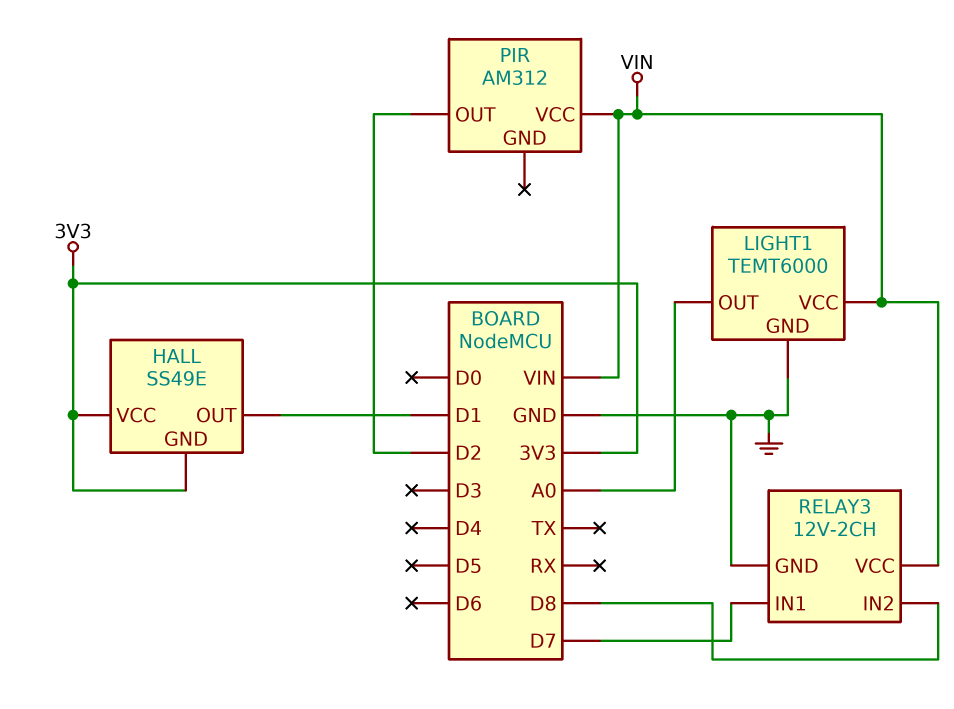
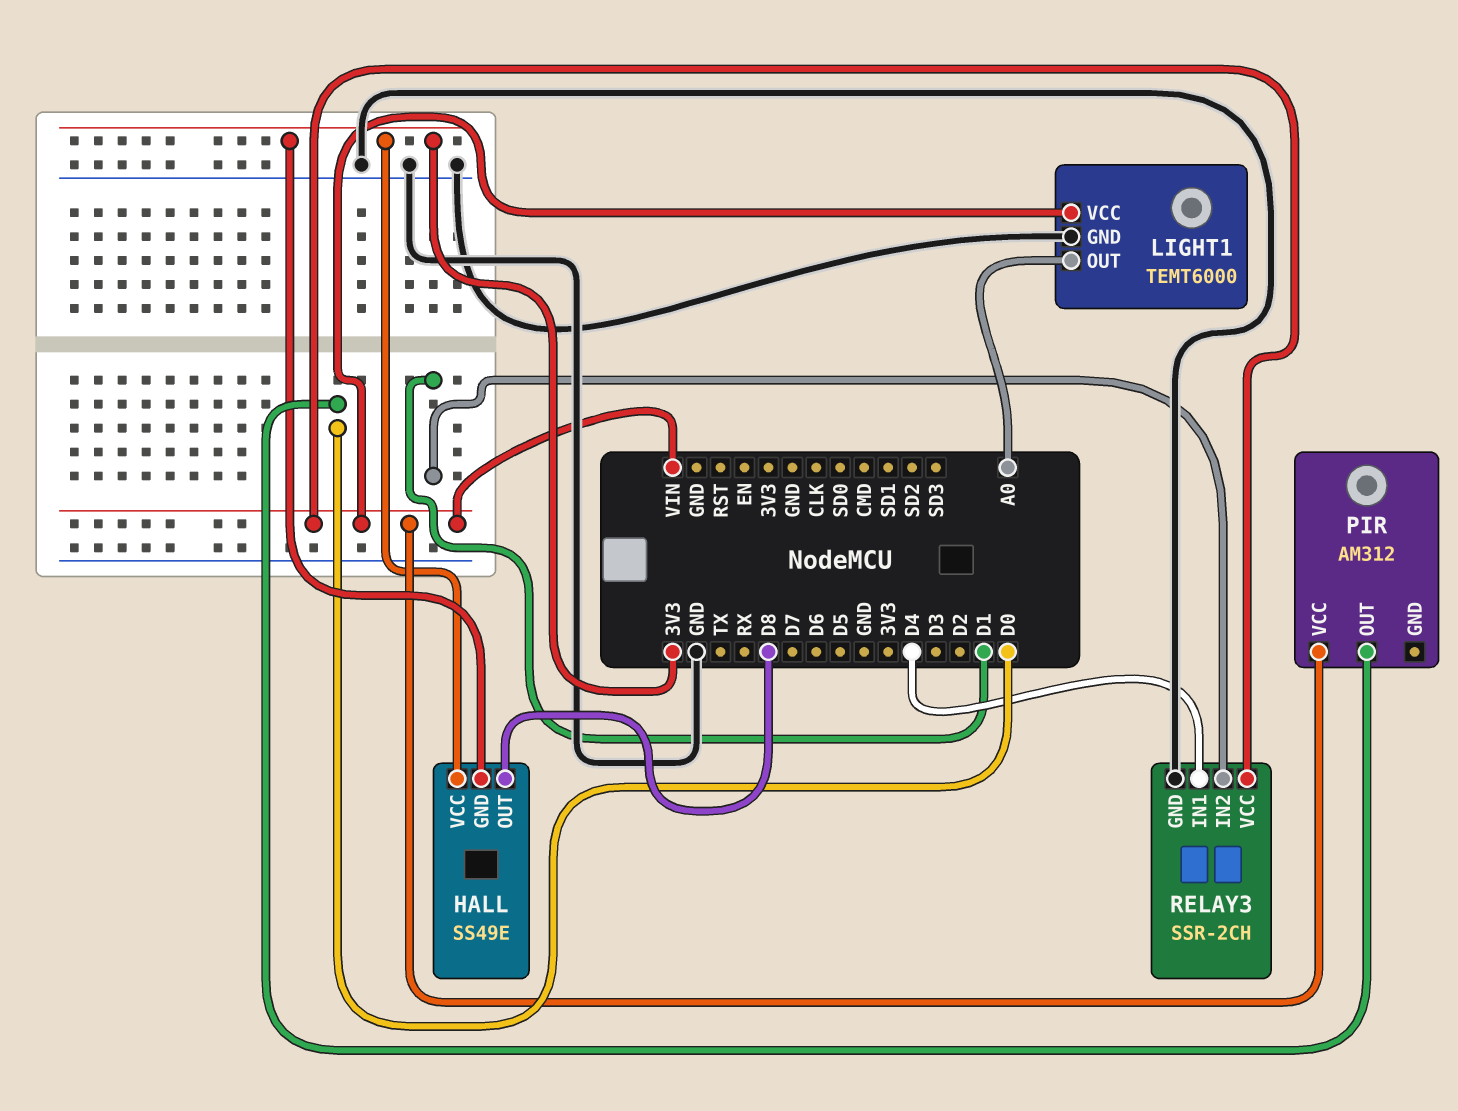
HALL pin OUT: D1 -> D8
PIR pin OUT: D2 -> D0
RELAY3: 12V-2CH -> SSR-2CH
RELAY3 pin IN1: D7 -> D4
RELAY3 pin IN2: D8 -> D1

